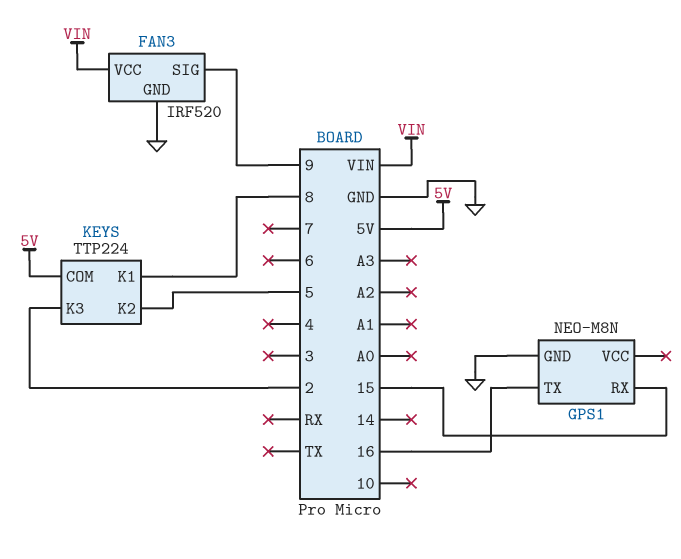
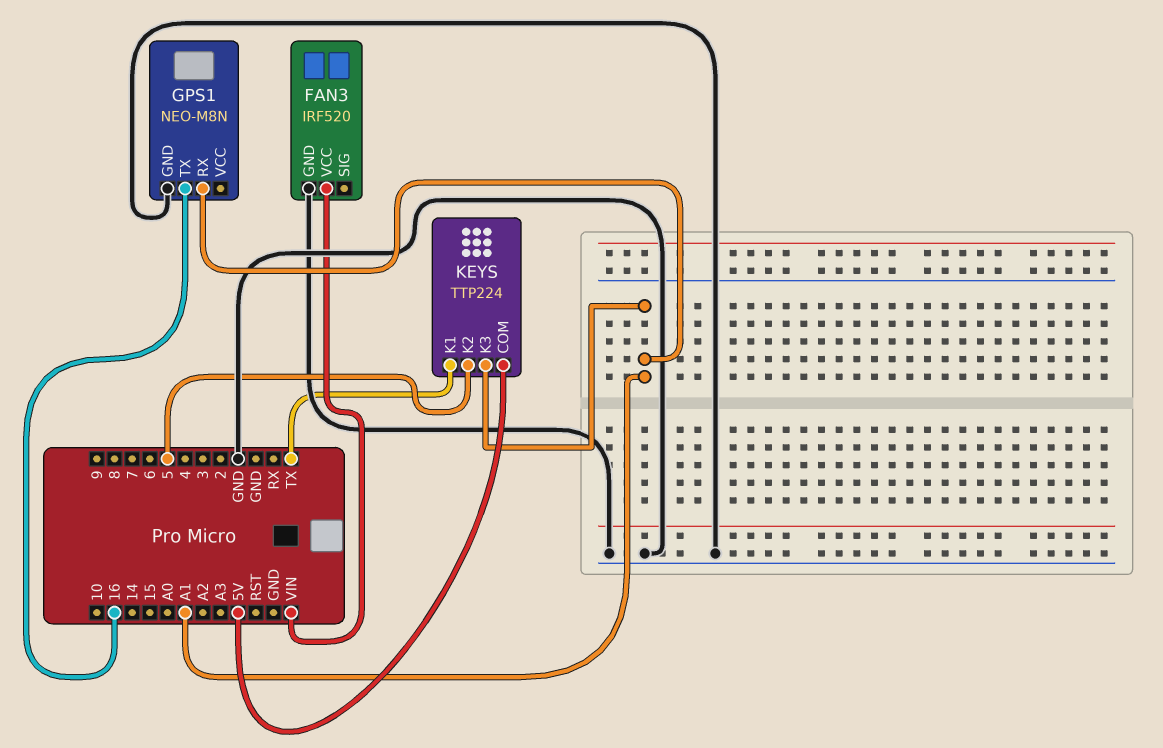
FAN3 pin SIG: 9 -> none
GPS1 pin RX: 15 -> A1
KEYS pin K1: 8 -> TX
KEYS pin K3: 2 -> A1

